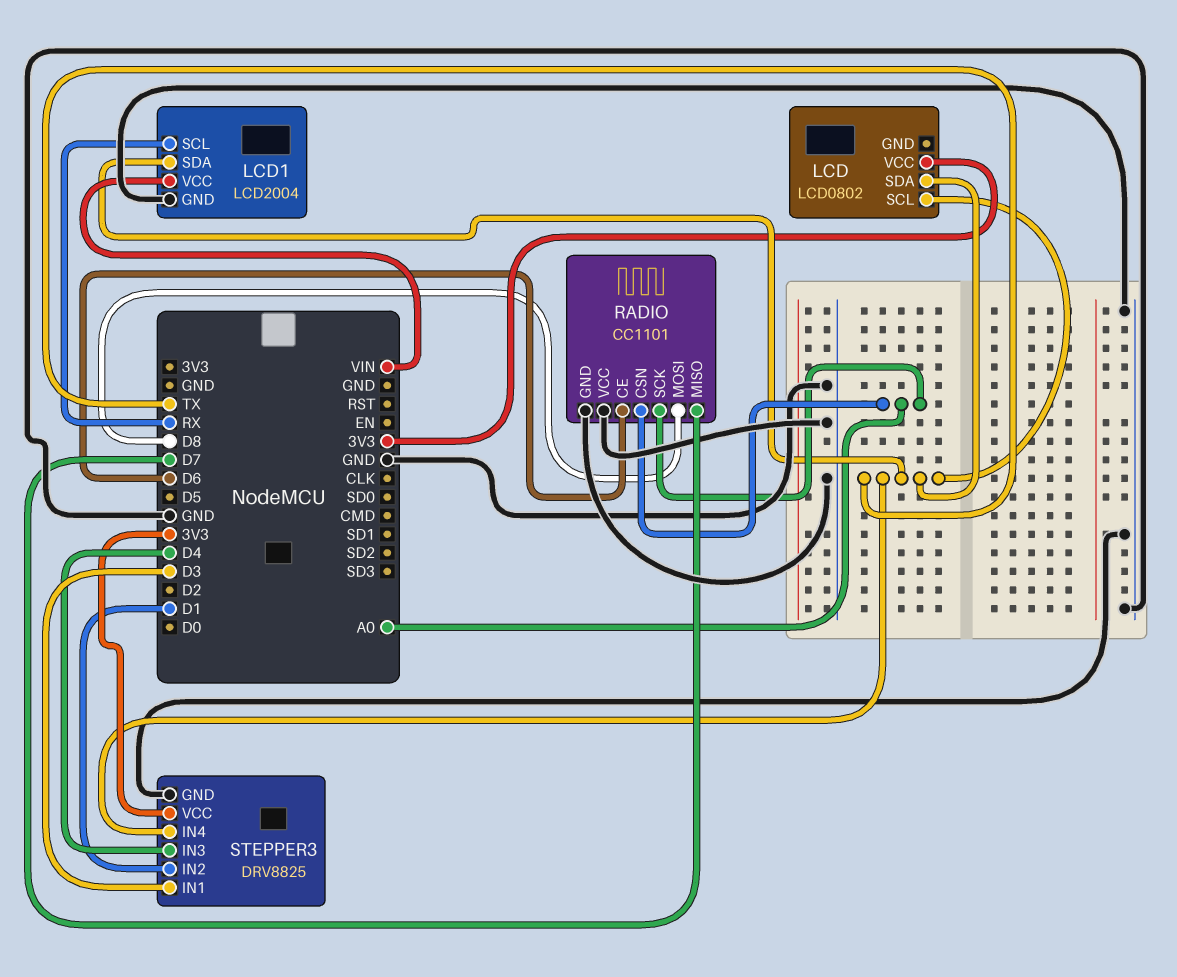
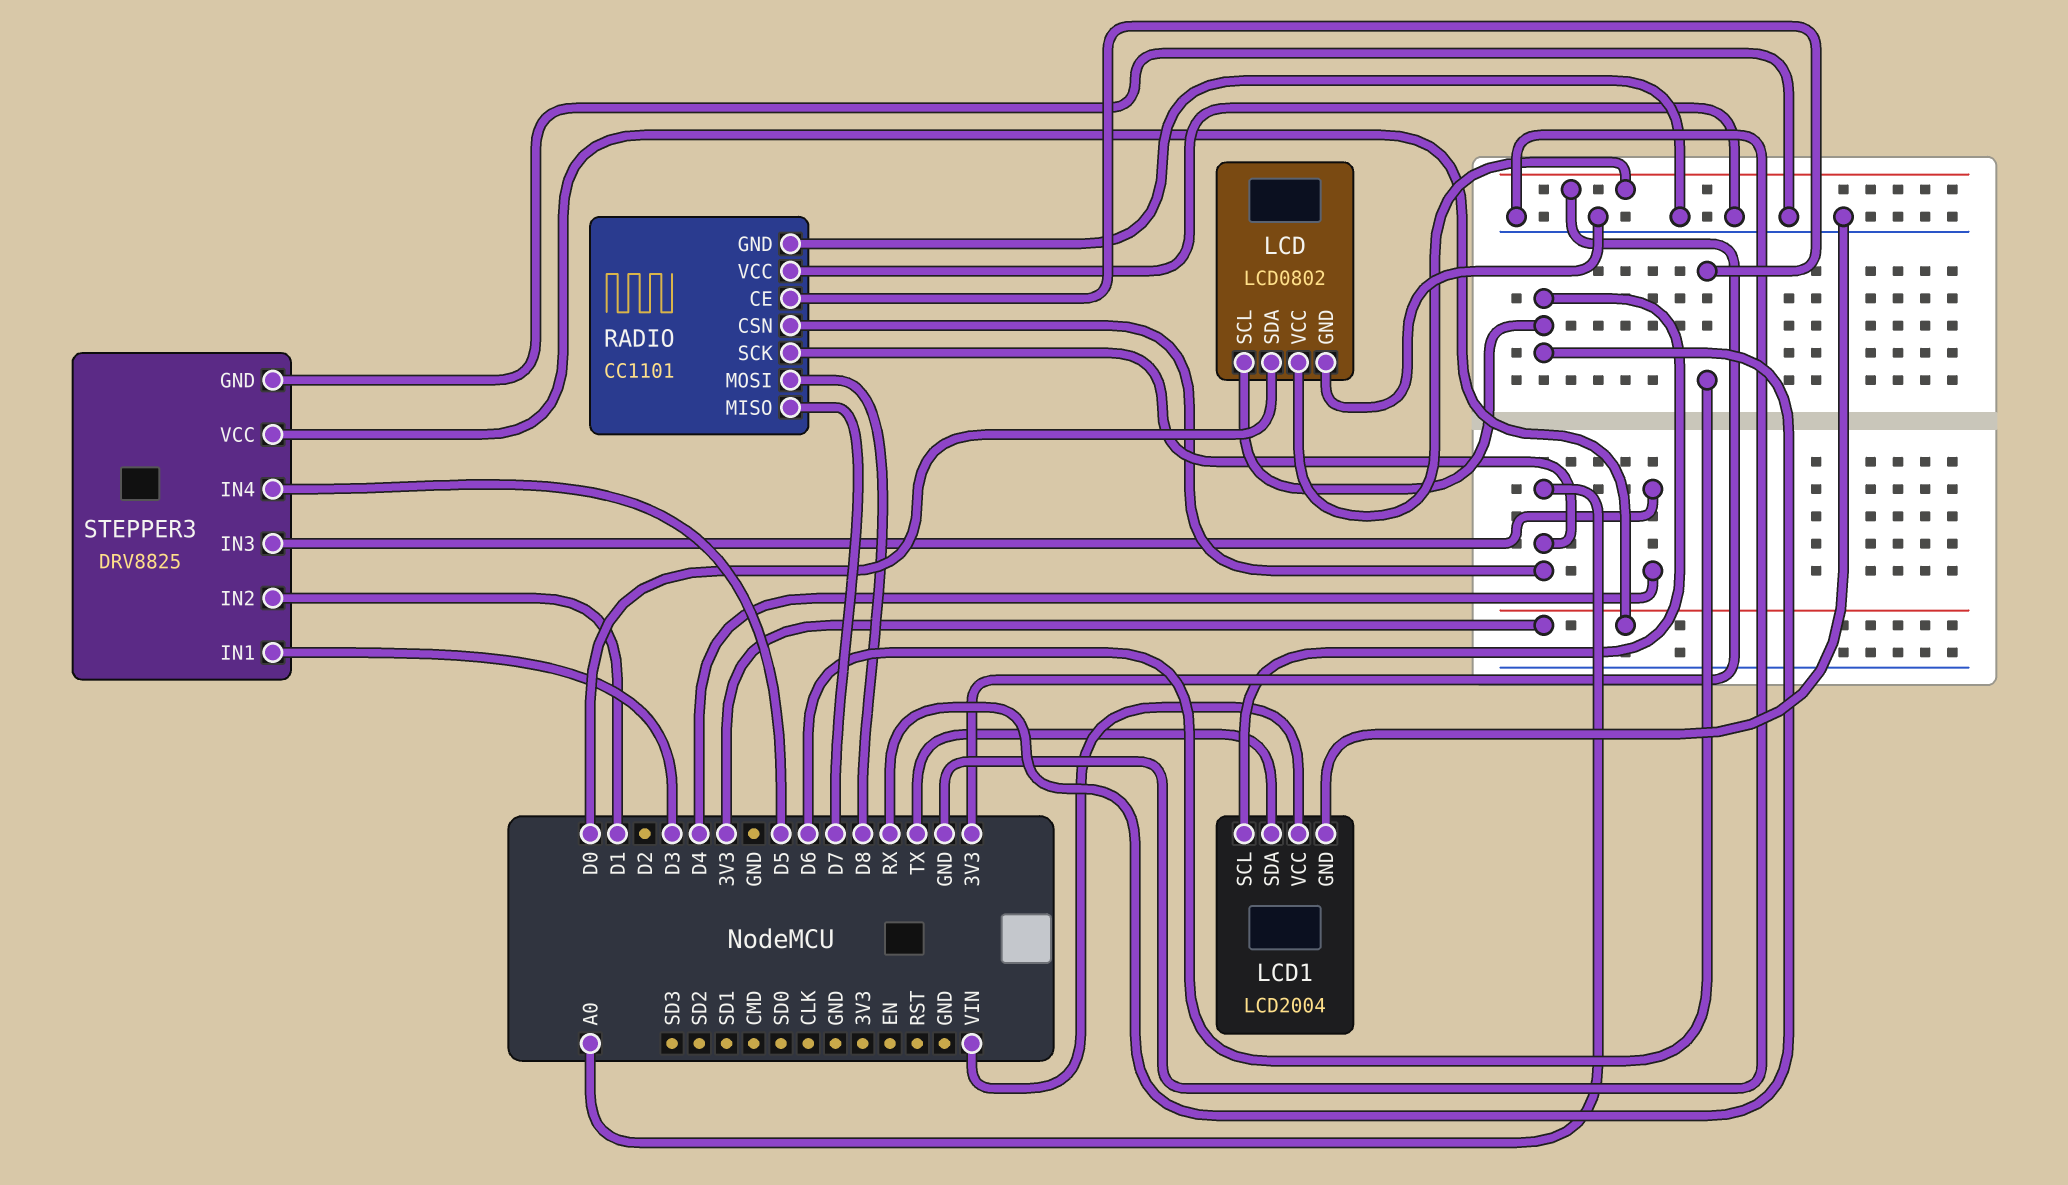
LCD pin GND: none -> GND
LCD pin SCL: TX -> RX
LCD pin SDA: TX -> D0
STEPPER3 pin IN4: TX -> D5

